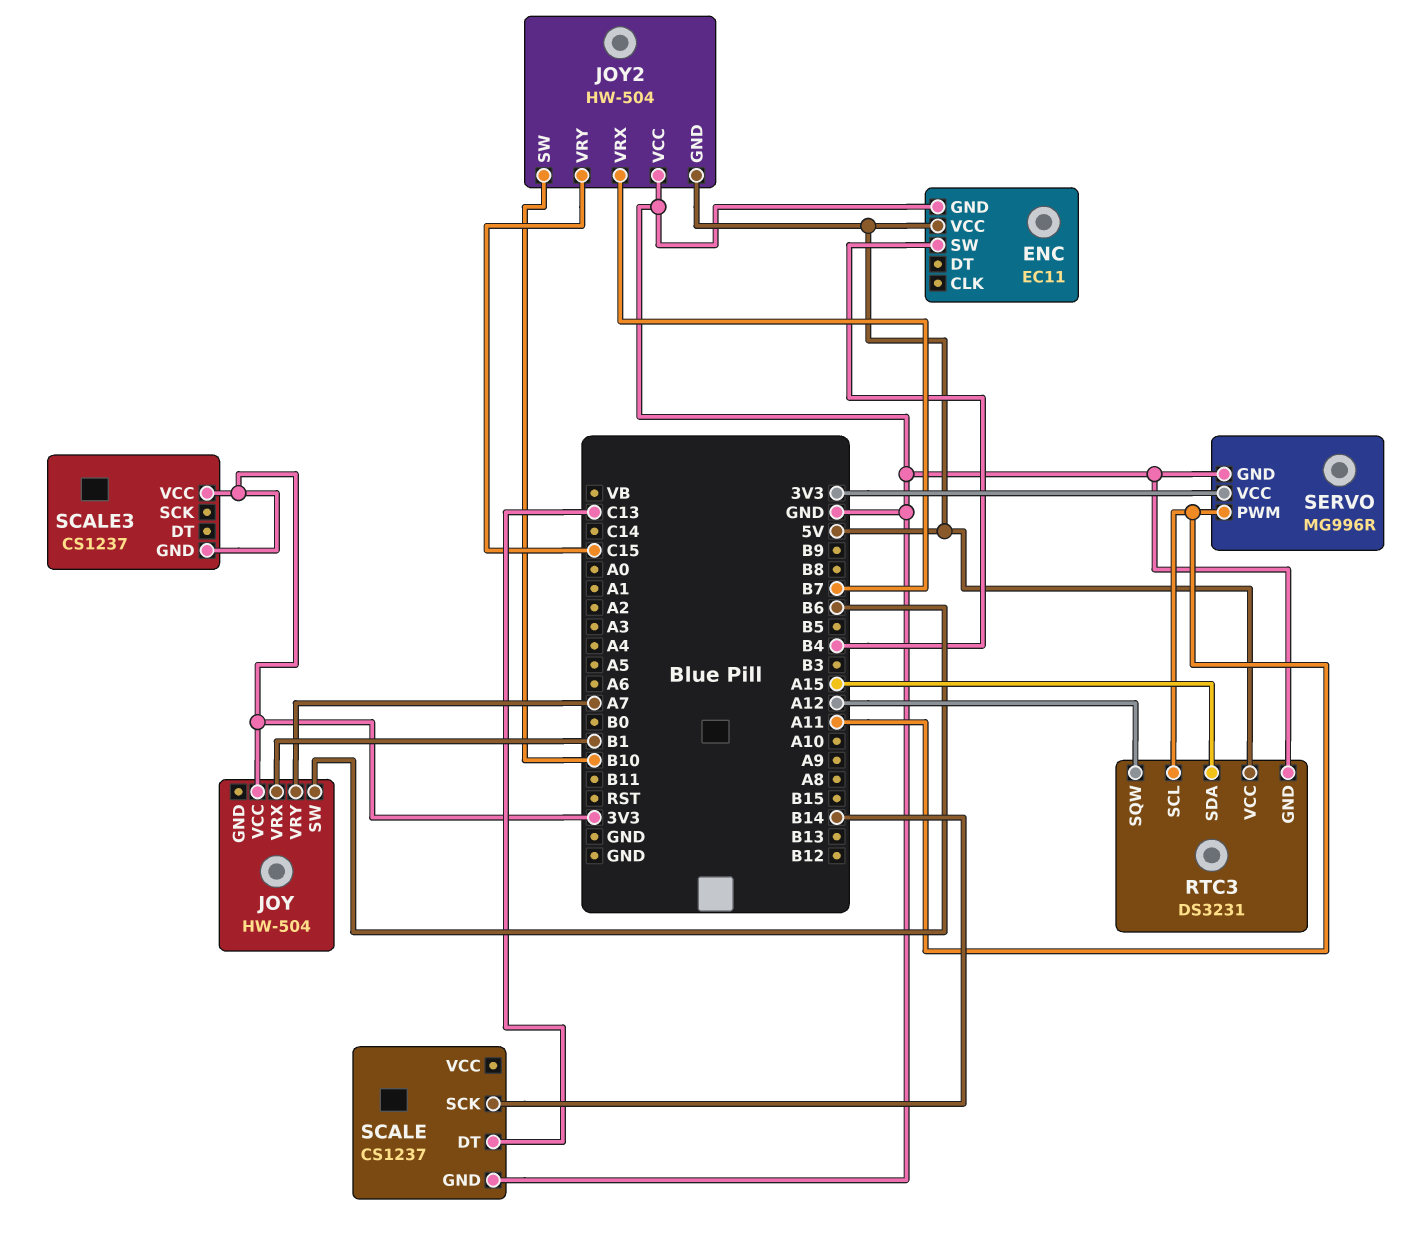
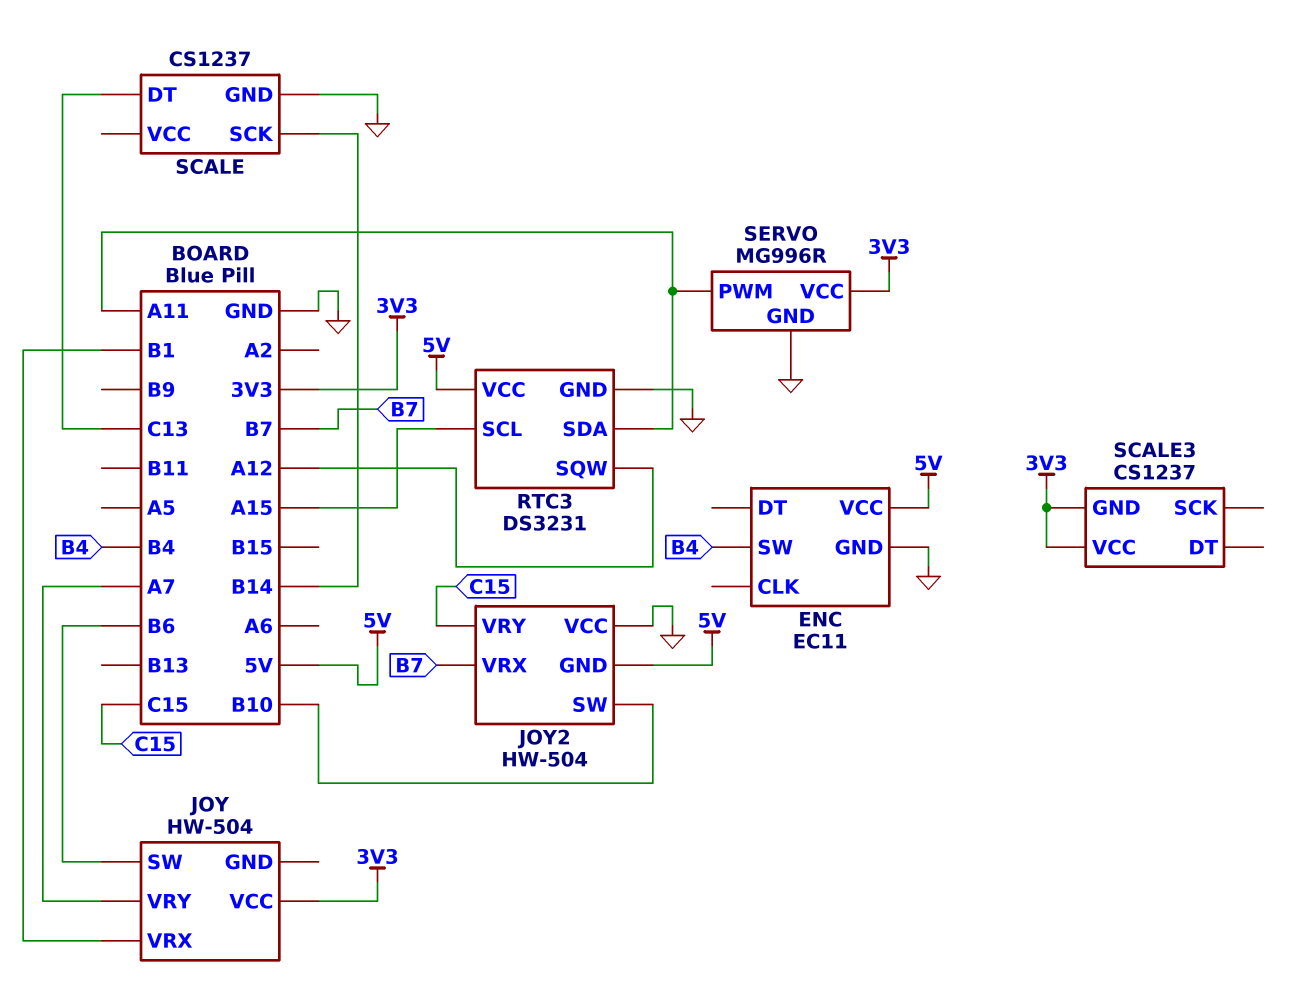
RTC3 pin SCL: A11 -> A15
RTC3 pin SDA: A15 -> A11

